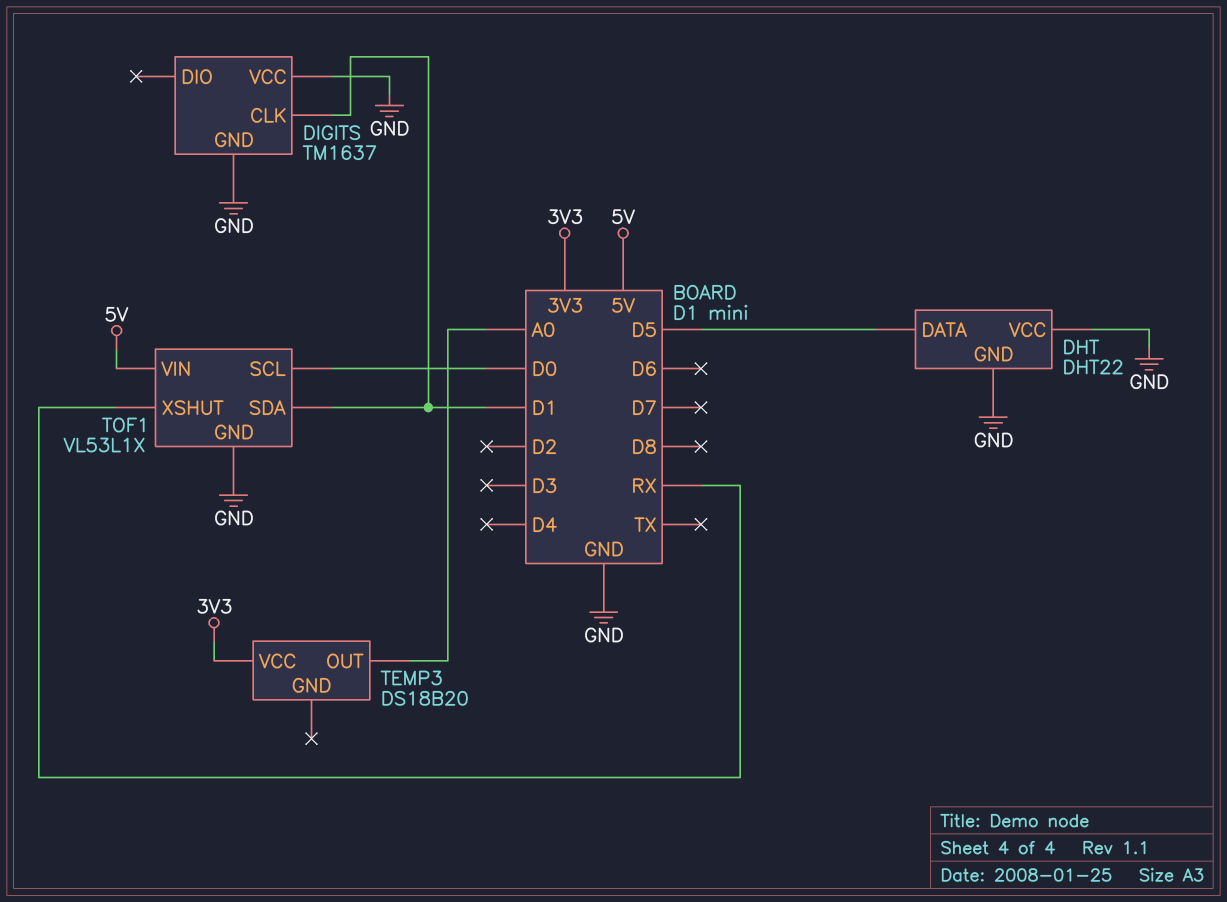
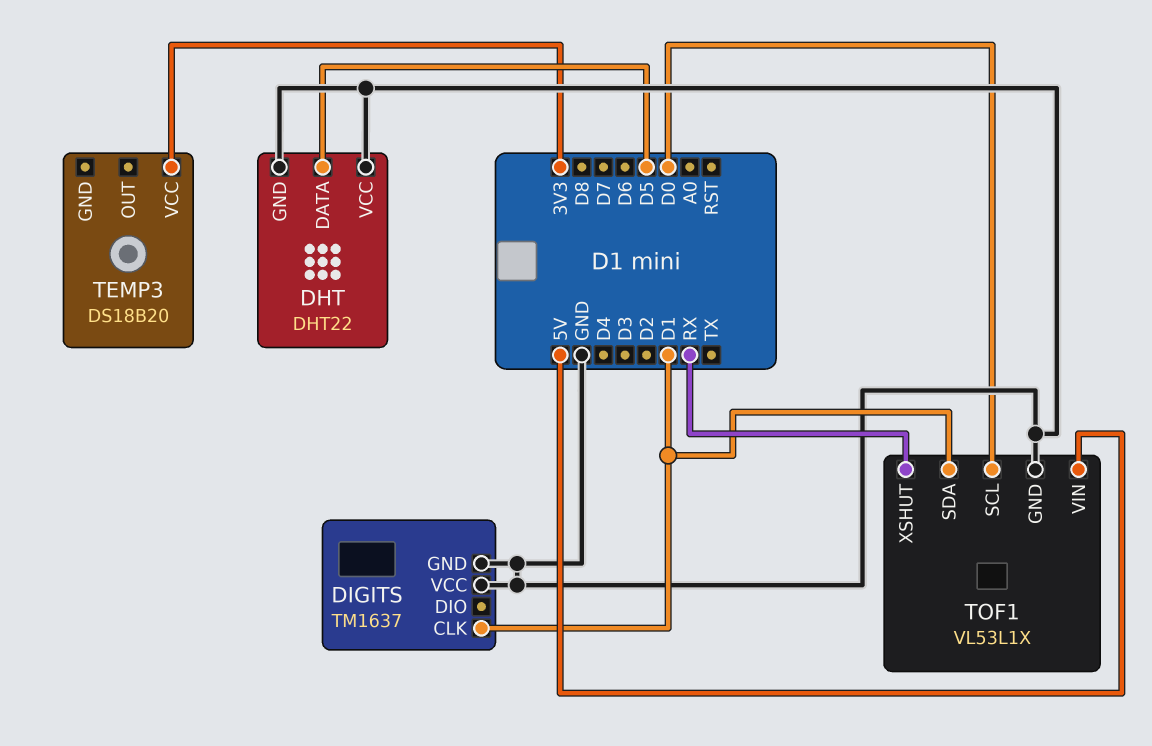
TEMP3 pin OUT: A0 -> none

